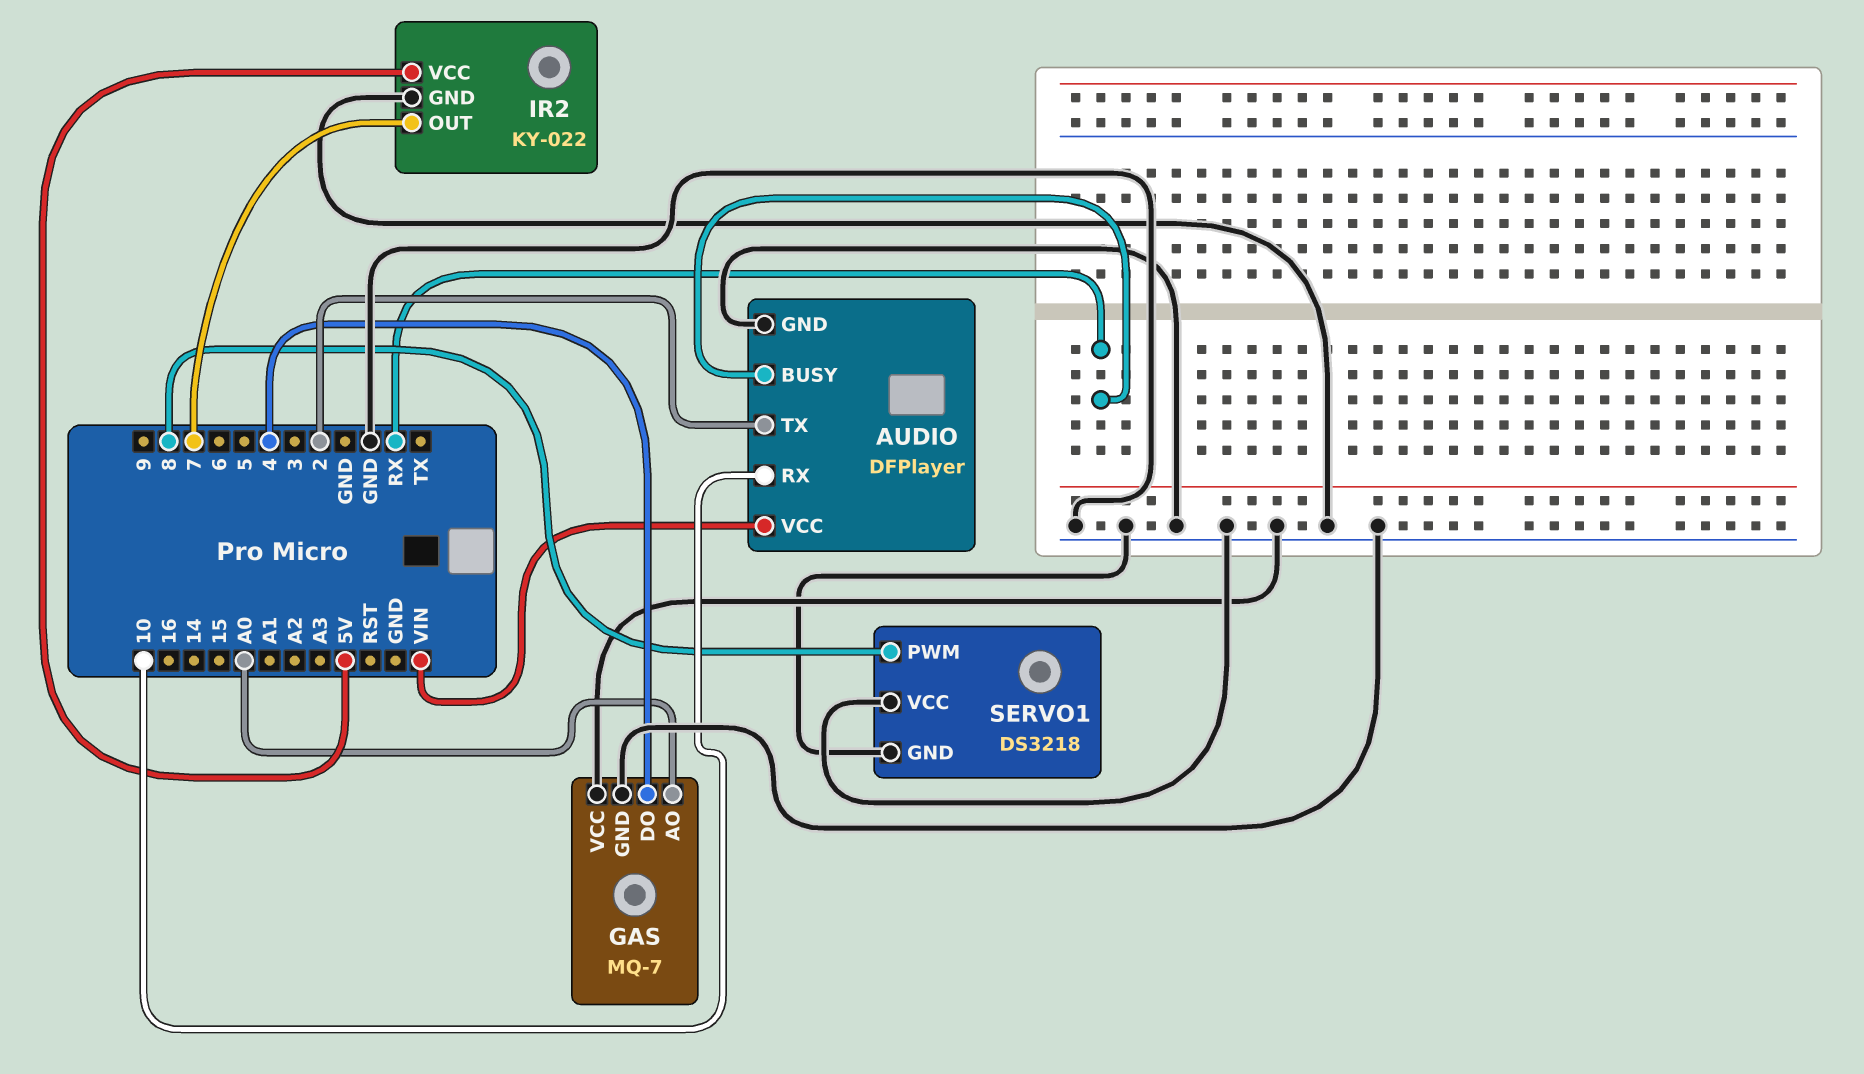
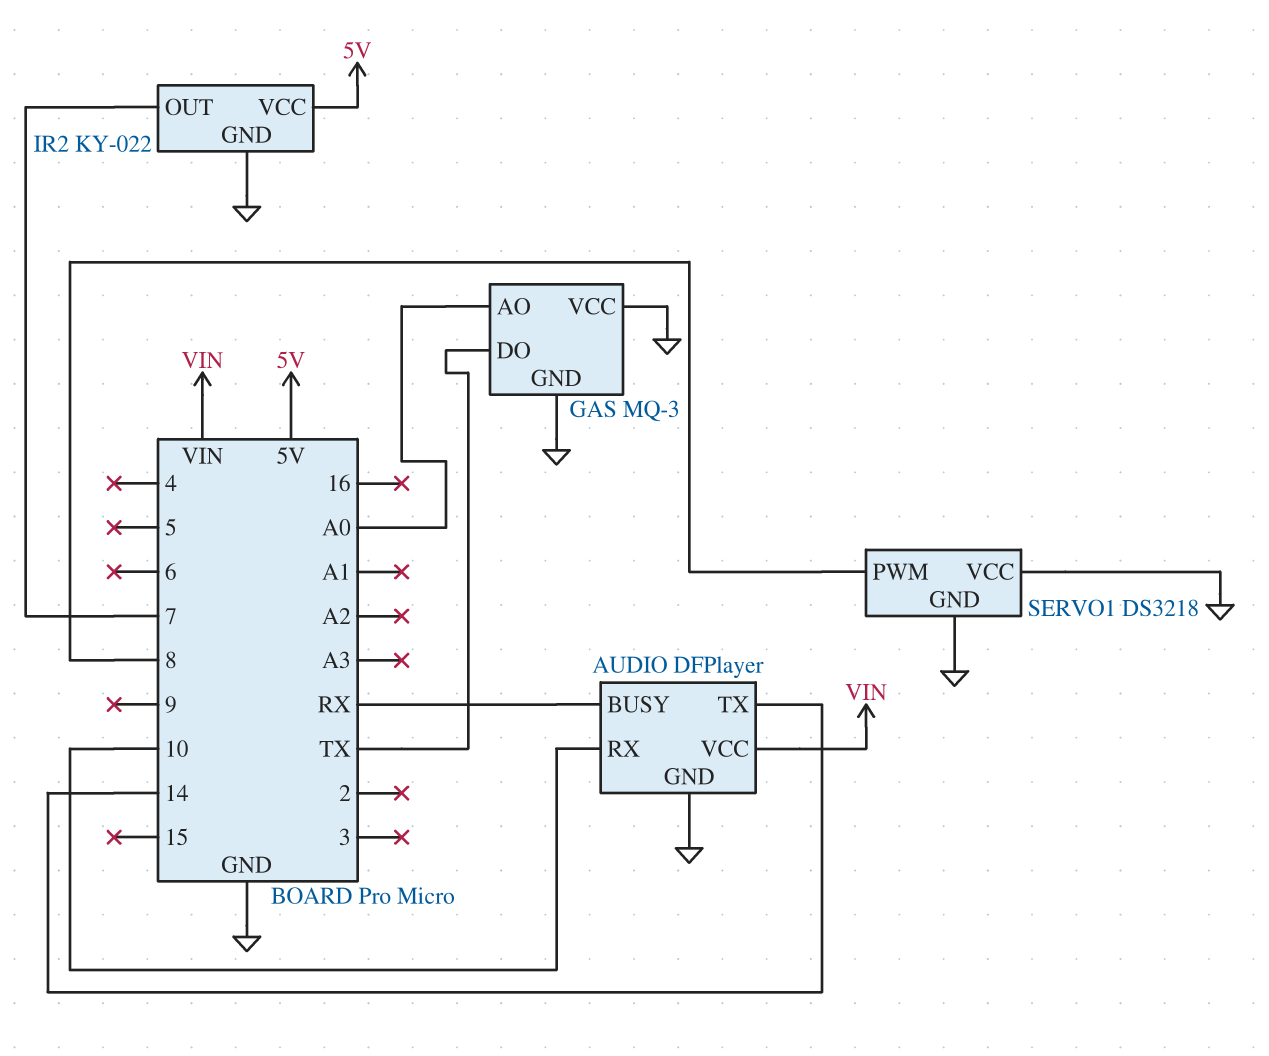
AUDIO pin TX: 2 -> 14
GAS: MQ-7 -> MQ-3
GAS pin DO: 4 -> TX

